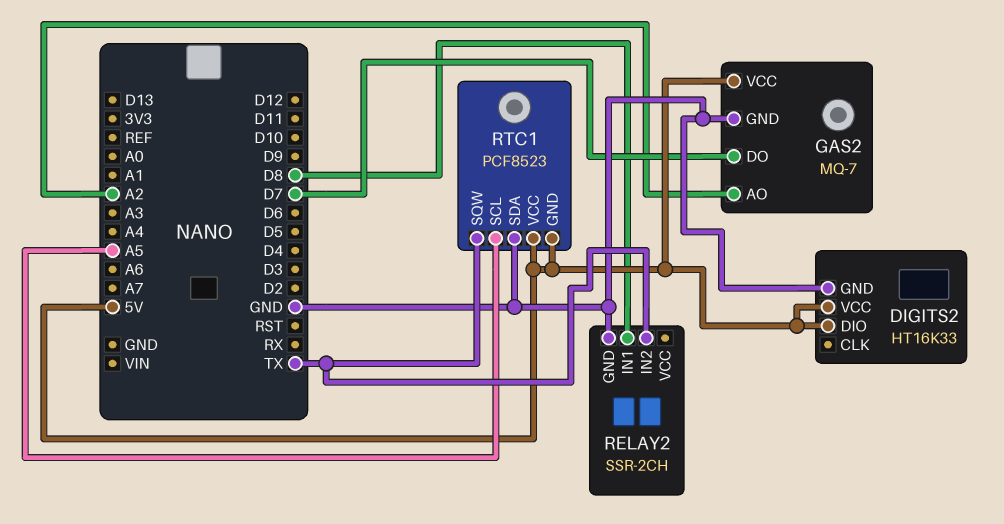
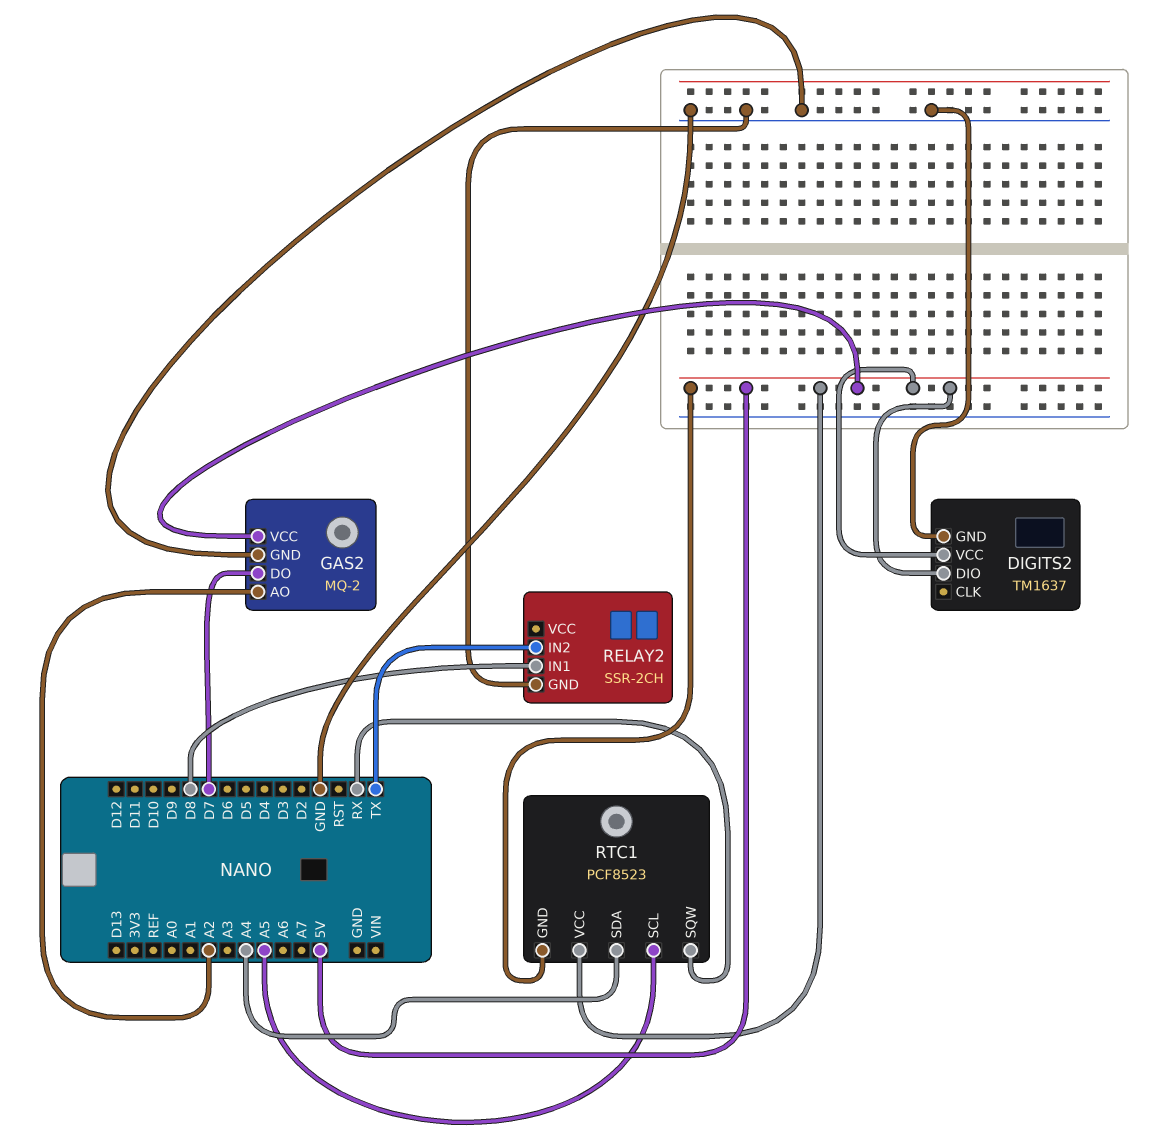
DIGITS2: HT16K33 -> TM1637
GAS2: MQ-7 -> MQ-2
RTC1 pin SDA: GND -> A4
RTC1 pin SQW: TX -> RX

